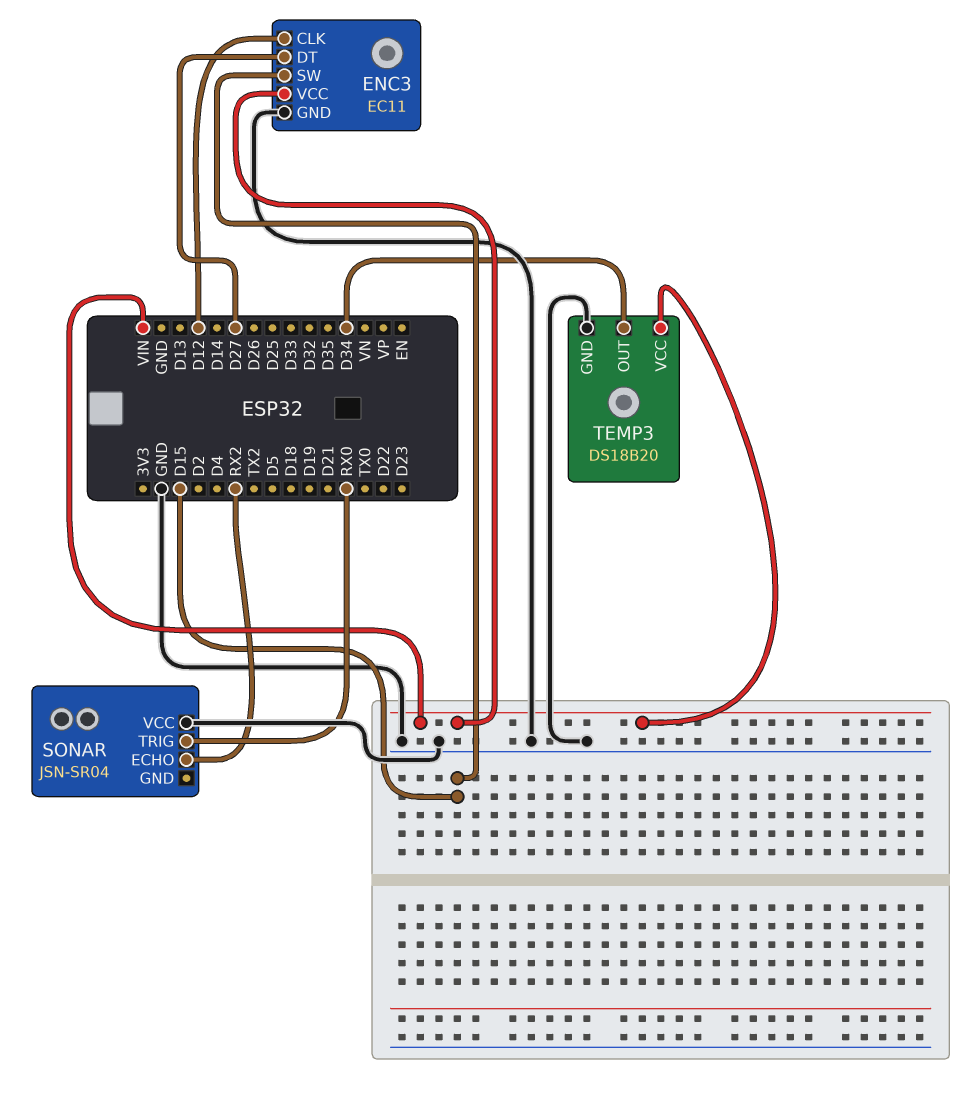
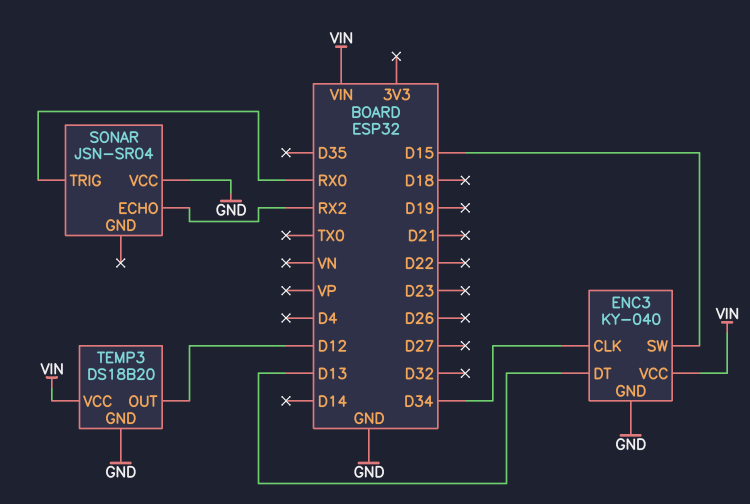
ENC3: EC11 -> KY-040
ENC3 pin CLK: D12 -> D34
ENC3 pin DT: D27 -> D13
TEMP3 pin OUT: D34 -> D12

